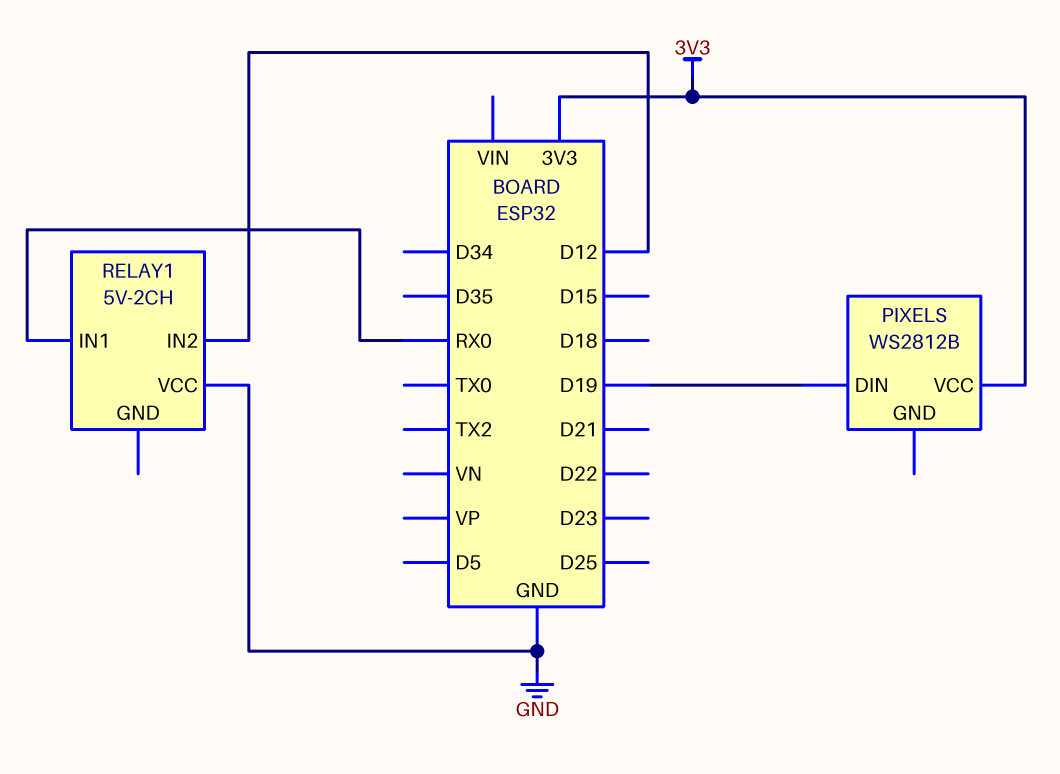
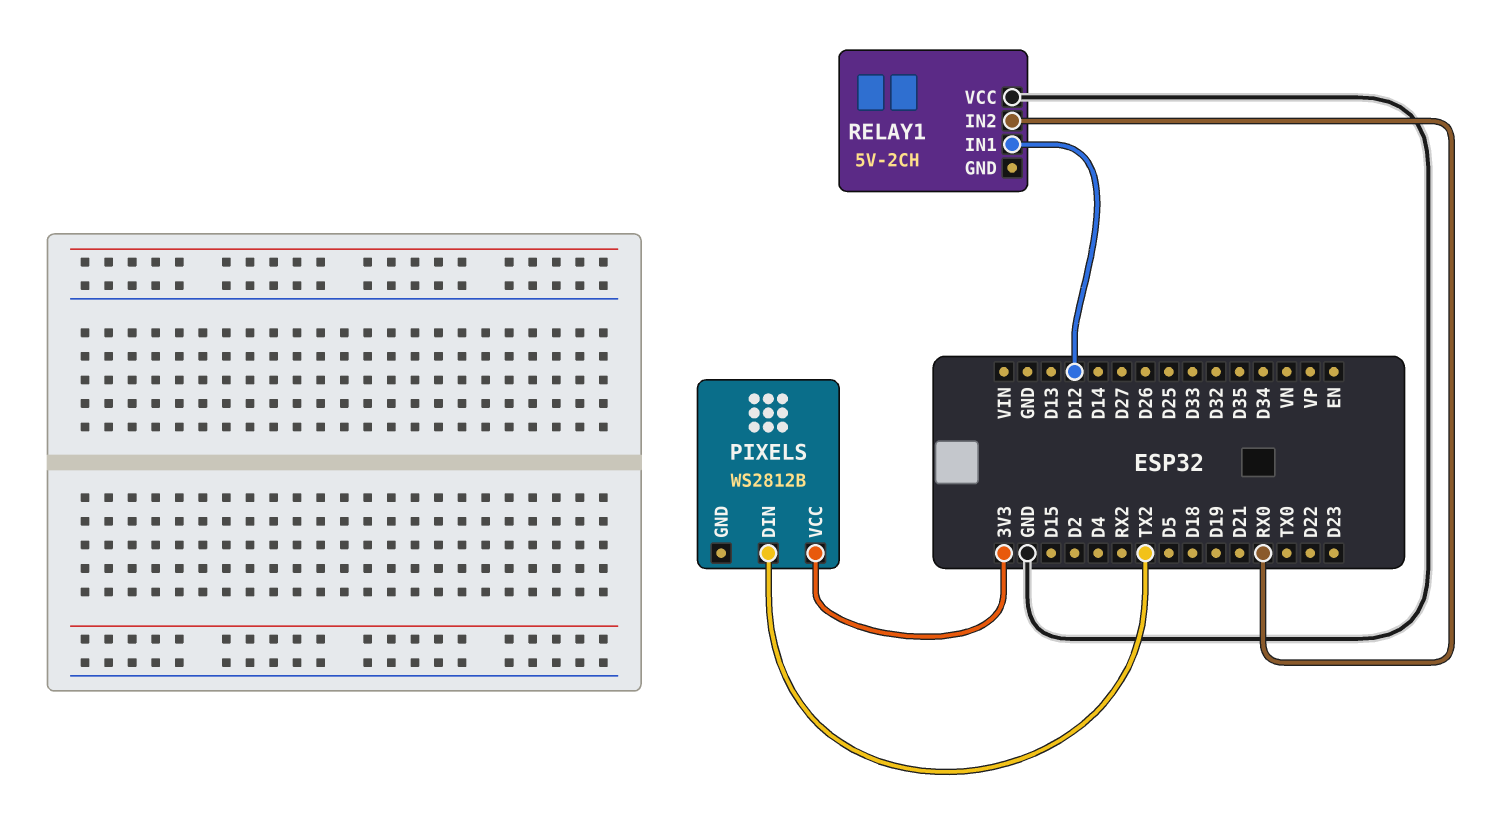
PIXELS pin DIN: D19 -> TX2
RELAY1 pin IN1: RX0 -> D12
RELAY1 pin IN2: D12 -> RX0

